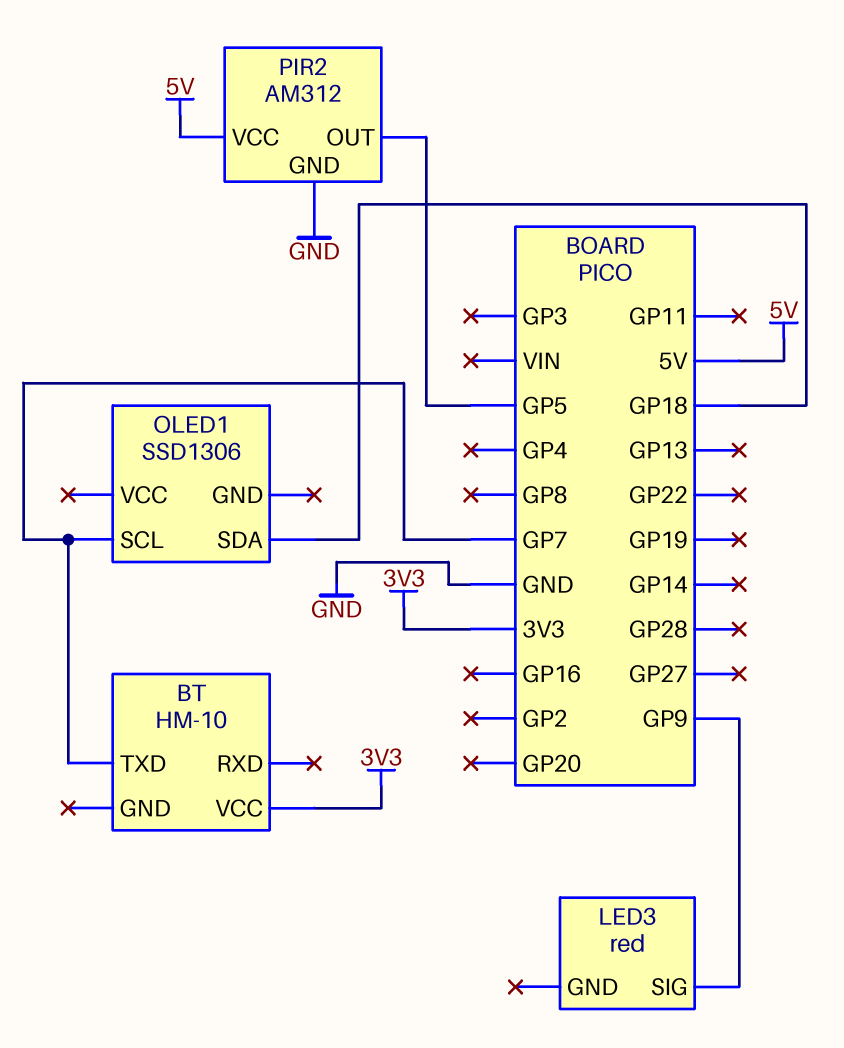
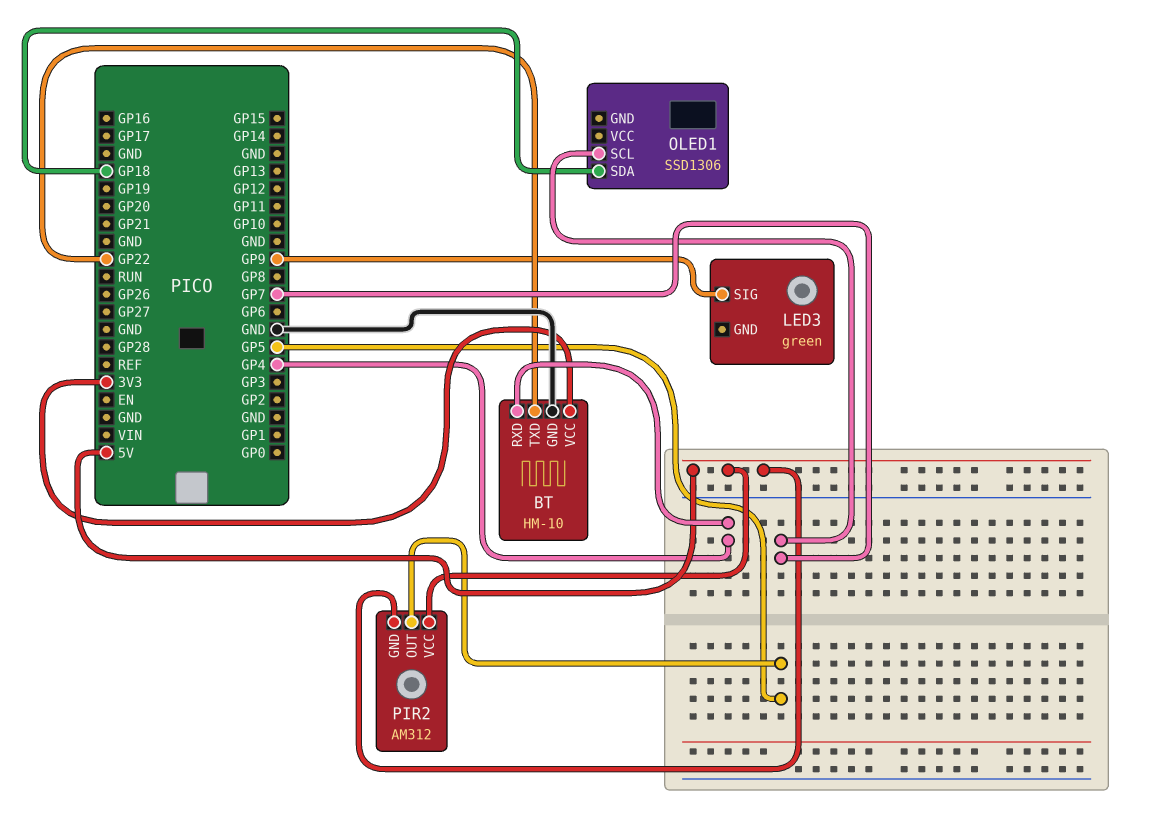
BT pin GND: none -> GND
BT pin RXD: none -> GP4
BT pin TXD: GP7 -> GP22
LED3: red -> green
PIR2 pin GND: GND -> 5V

